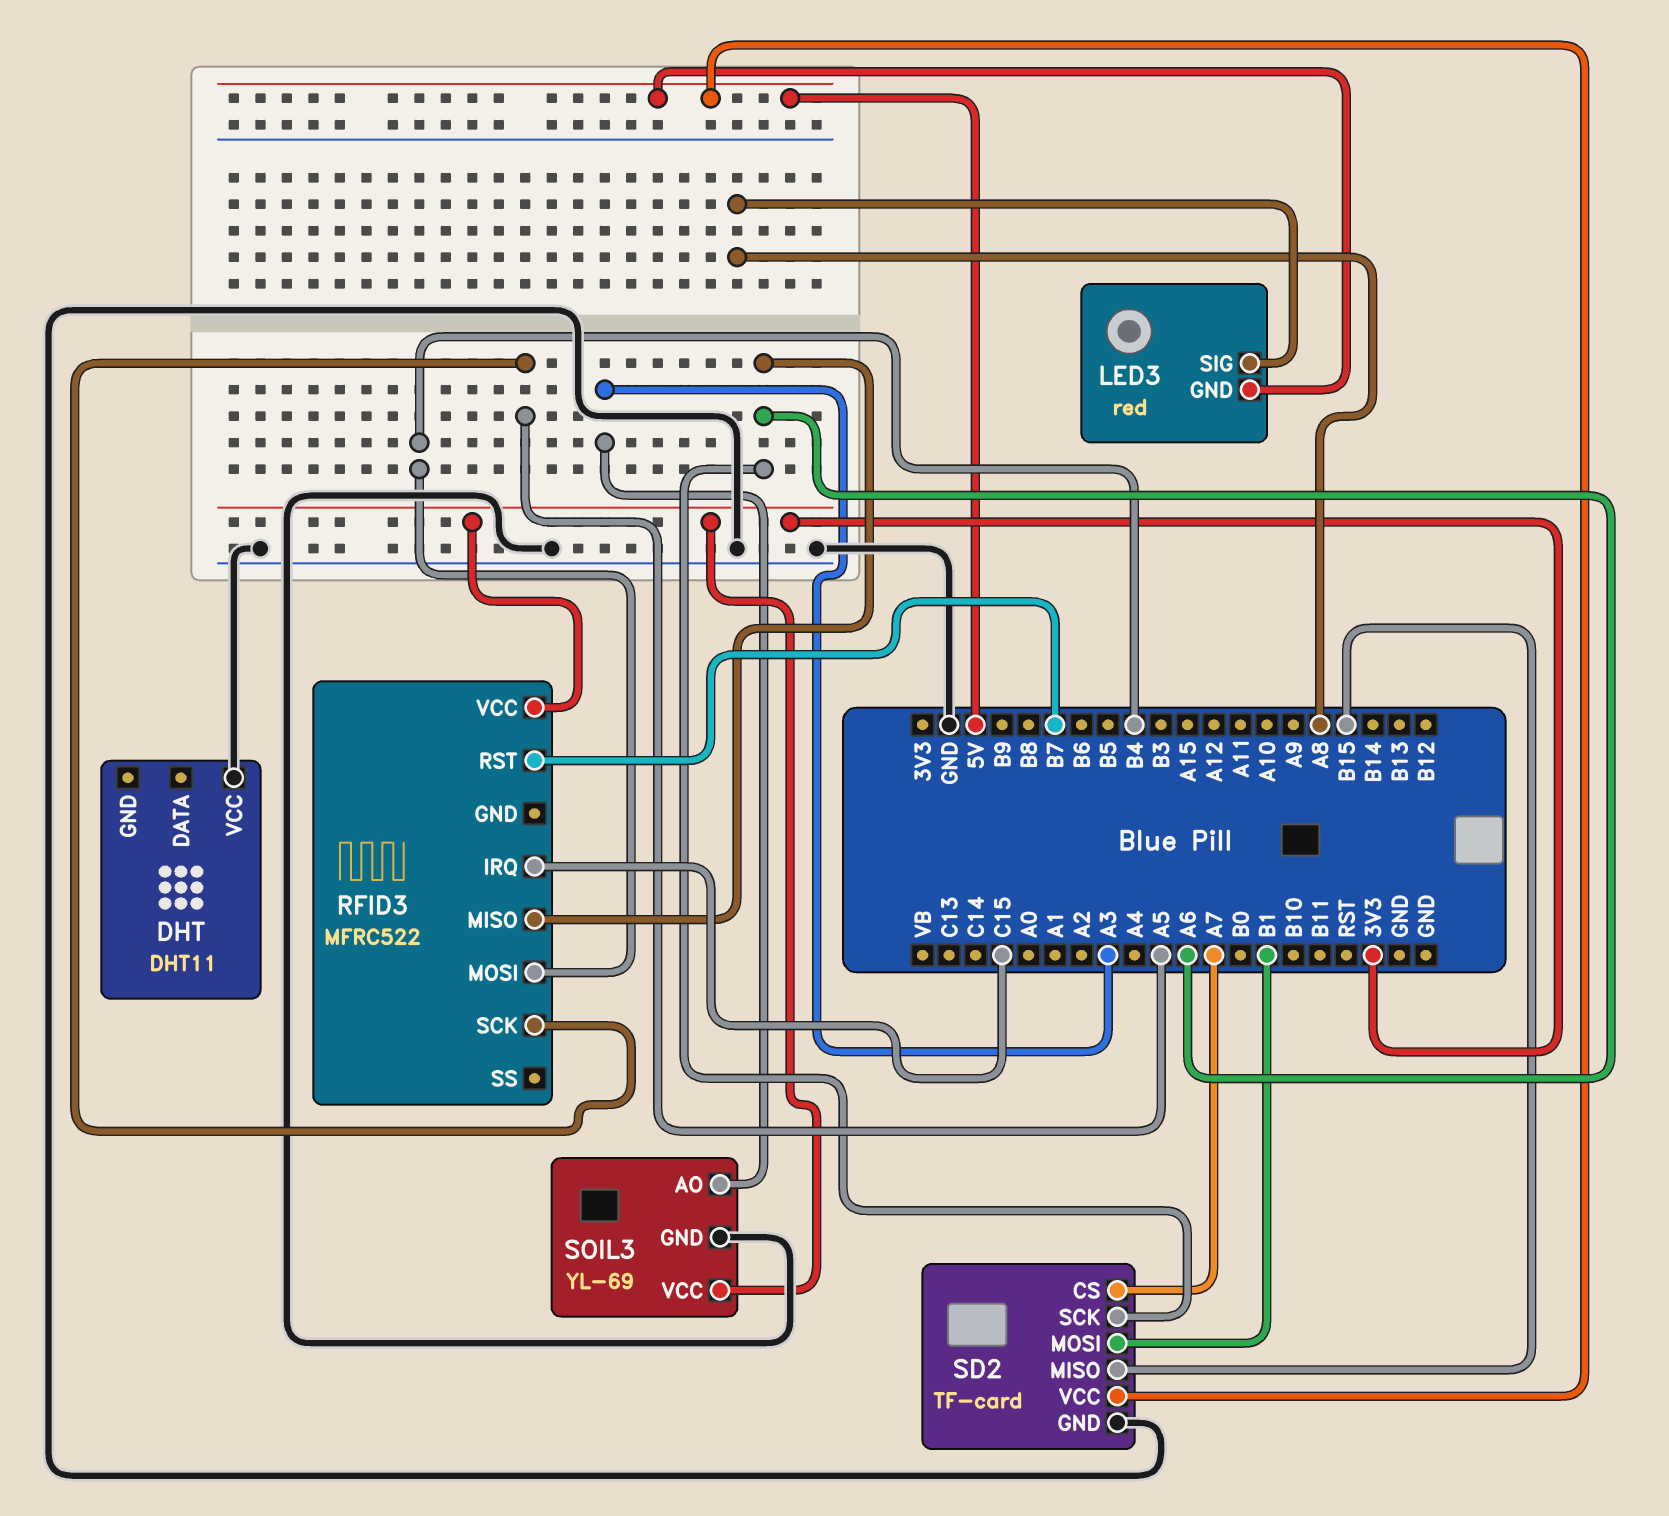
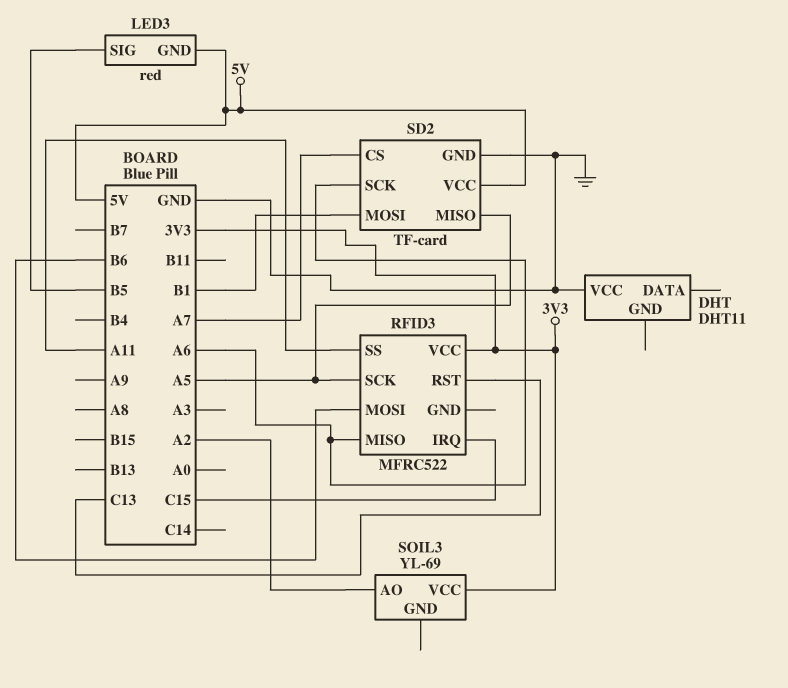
LED3 pin SIG: A8 -> B5
RFID3 pin MOSI: B4 -> B6
RFID3 pin RST: B7 -> C13
RFID3 pin SS: none -> A11
SD2 pin MISO: B15 -> A5
SOIL3 pin AO: A3 -> A2
SOIL3 pin GND: GND -> none

